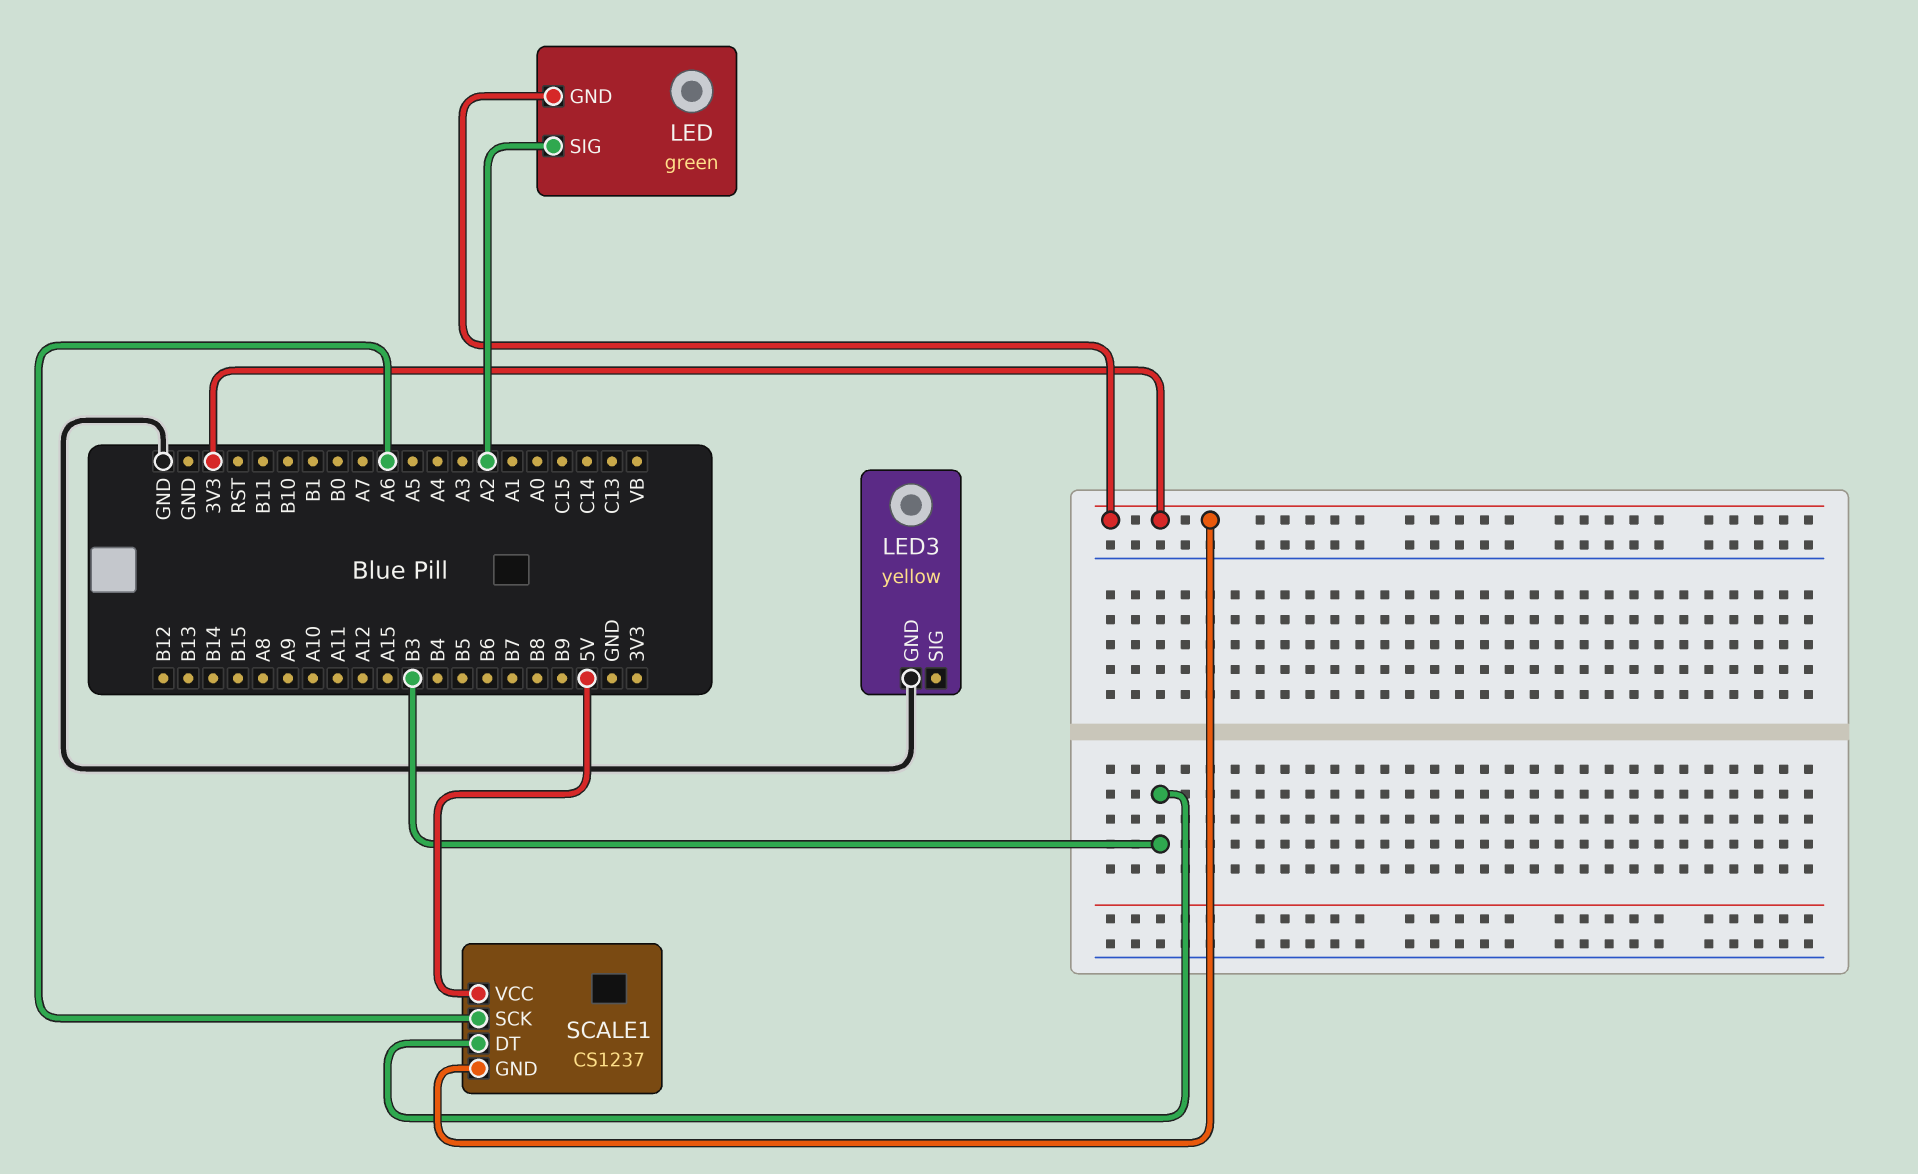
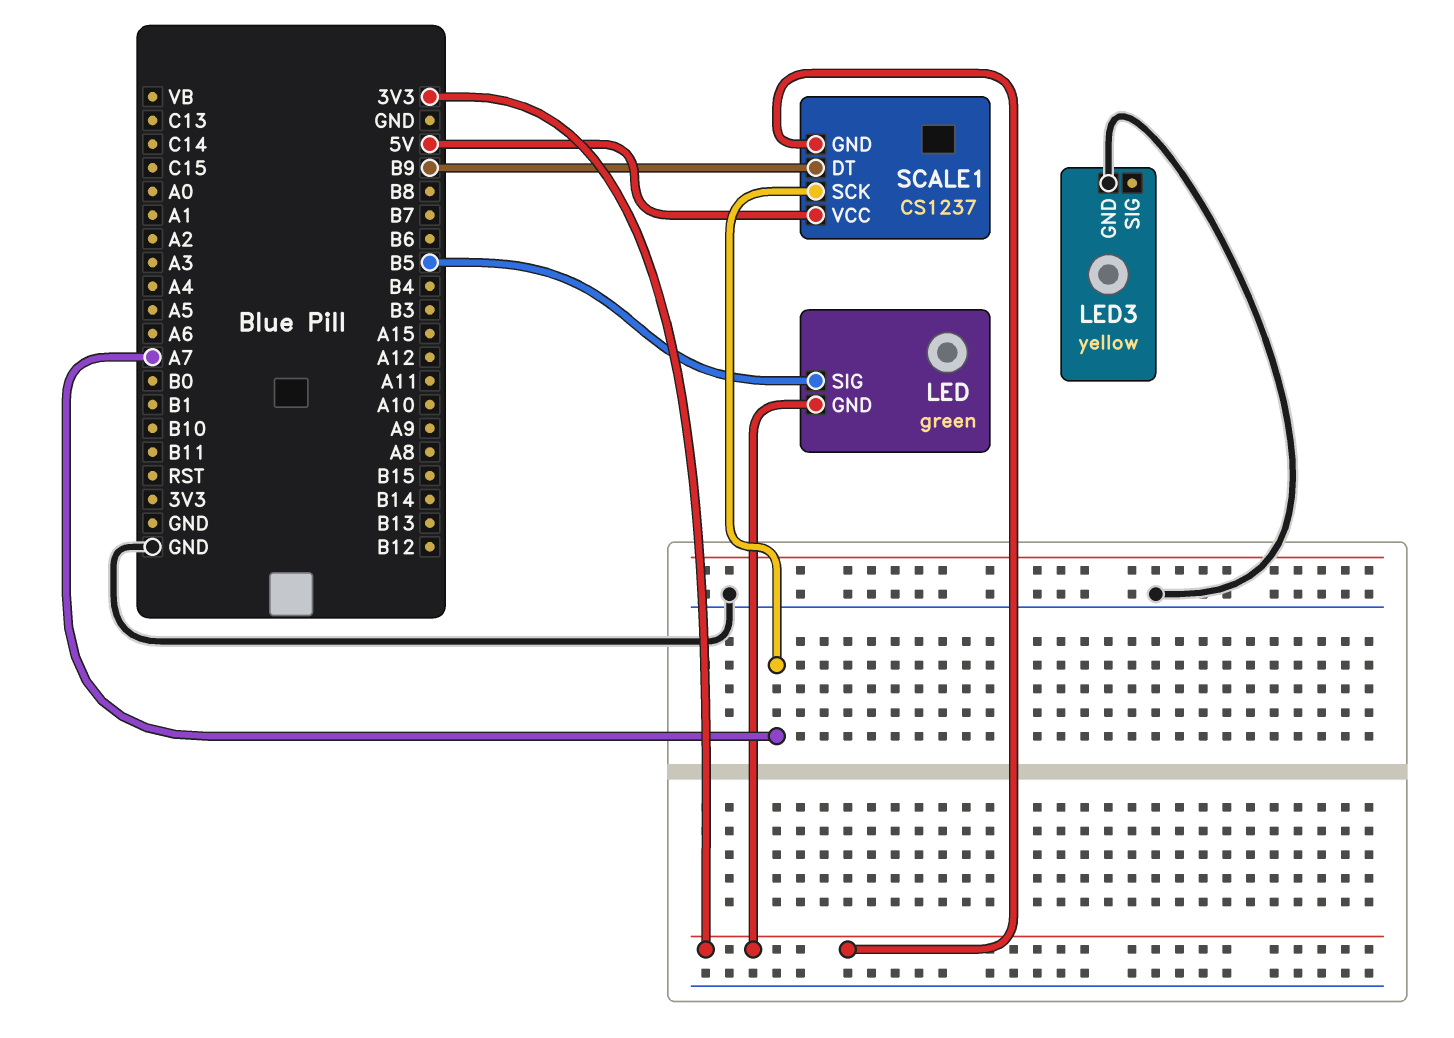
LED pin SIG: A2 -> B5
SCALE1 pin DT: B3 -> B9
SCALE1 pin SCK: A6 -> A7

